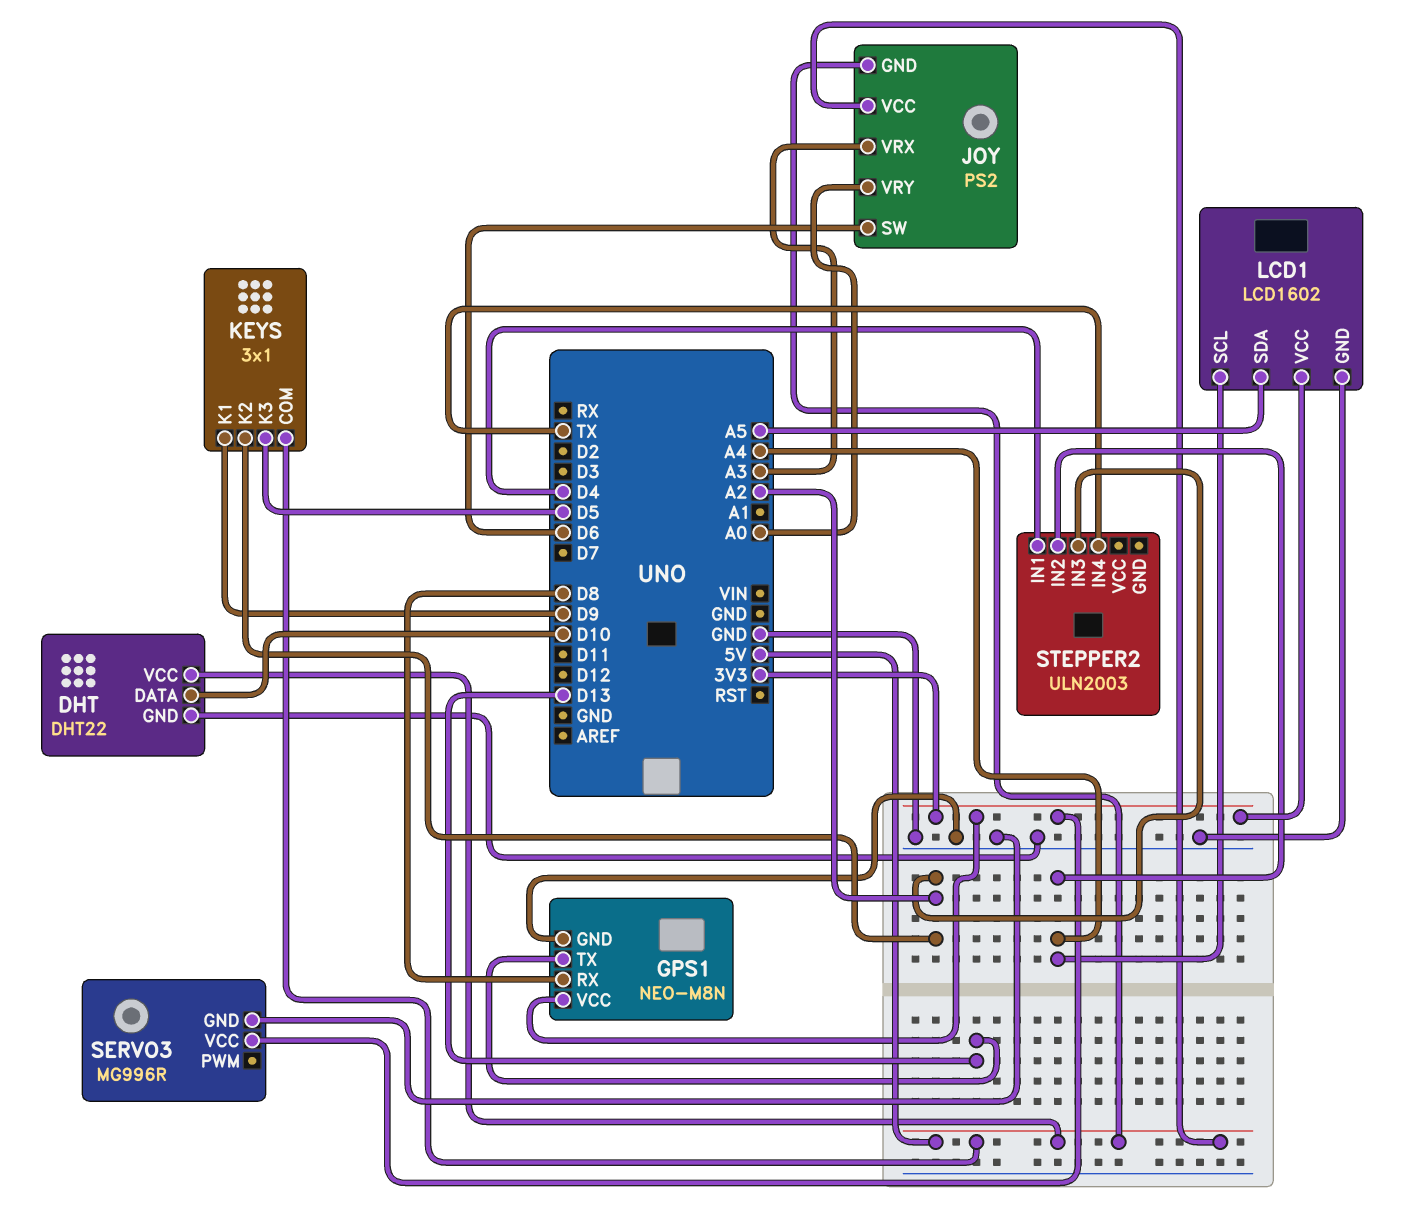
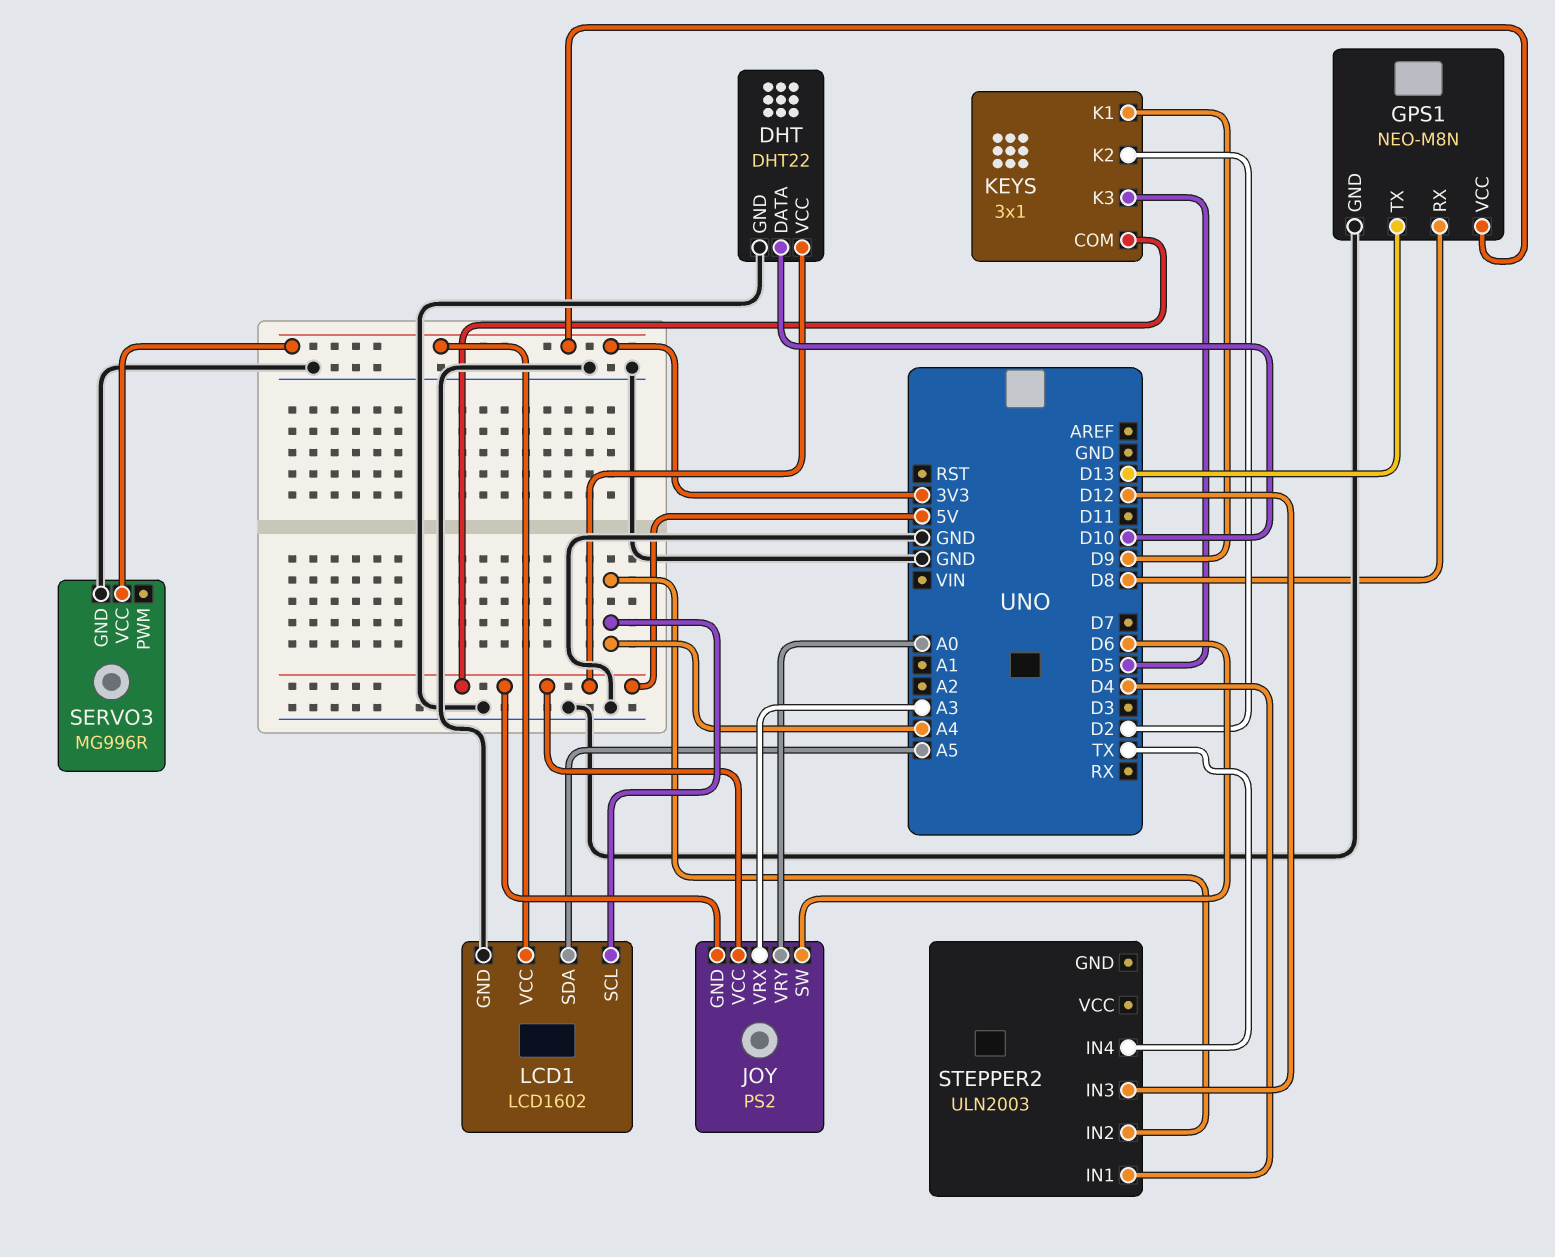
KEYS pin K2: A2 -> D2
STEPPER2 pin IN3: A2 -> D12

